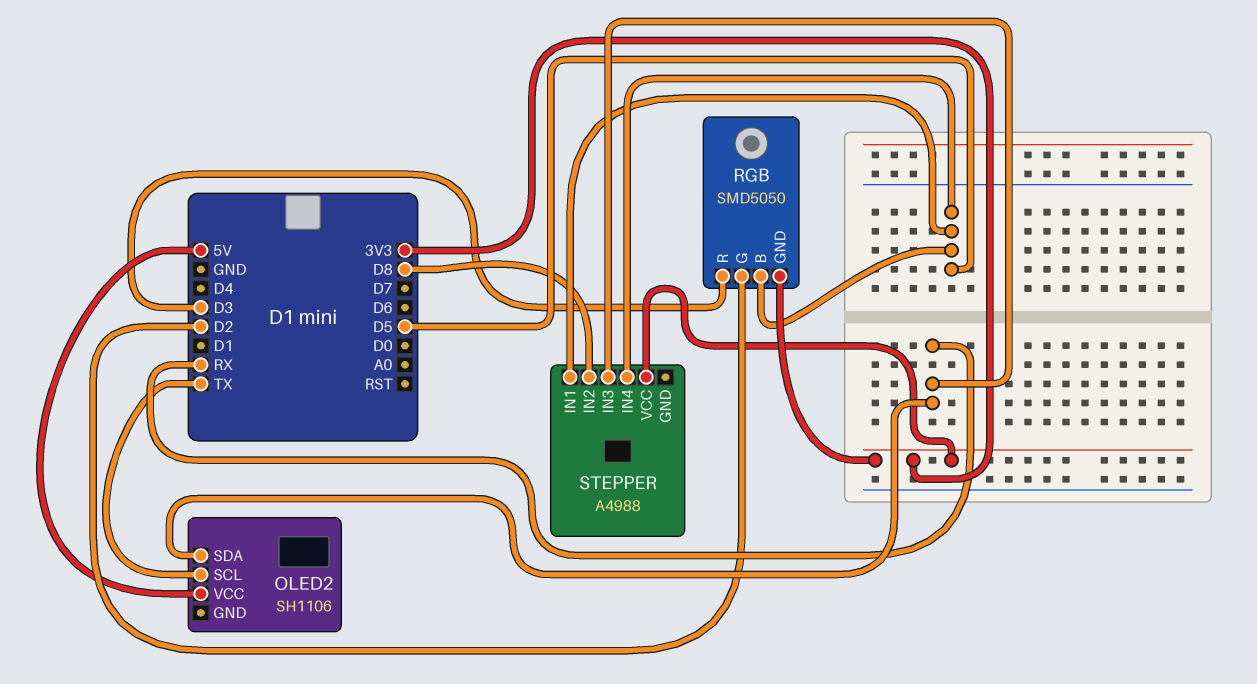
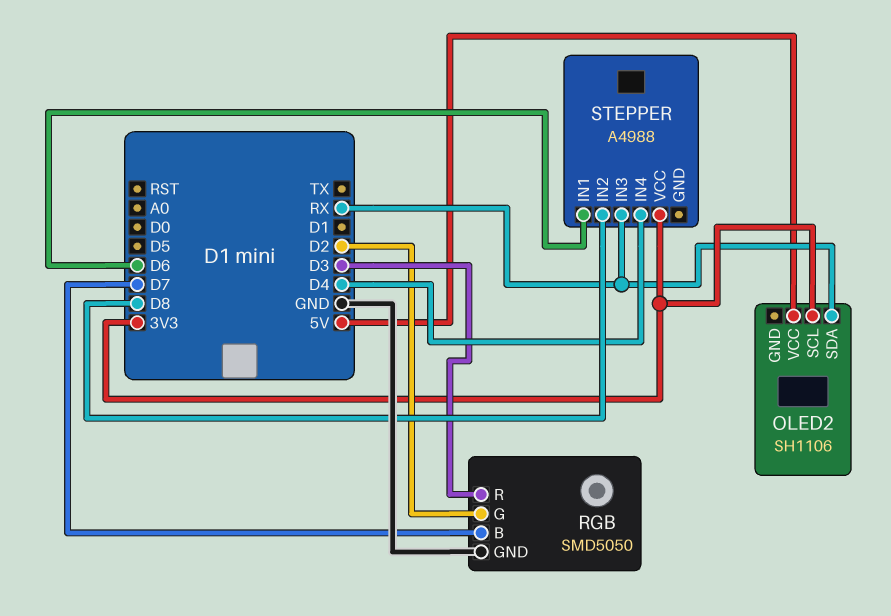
OLED2 pin SCL: TX -> 3V3
RGB pin B: D5 -> D7
RGB pin GND: 3V3 -> GND
STEPPER pin IN1: D5 -> D6
STEPPER pin IN4: D5 -> D4

